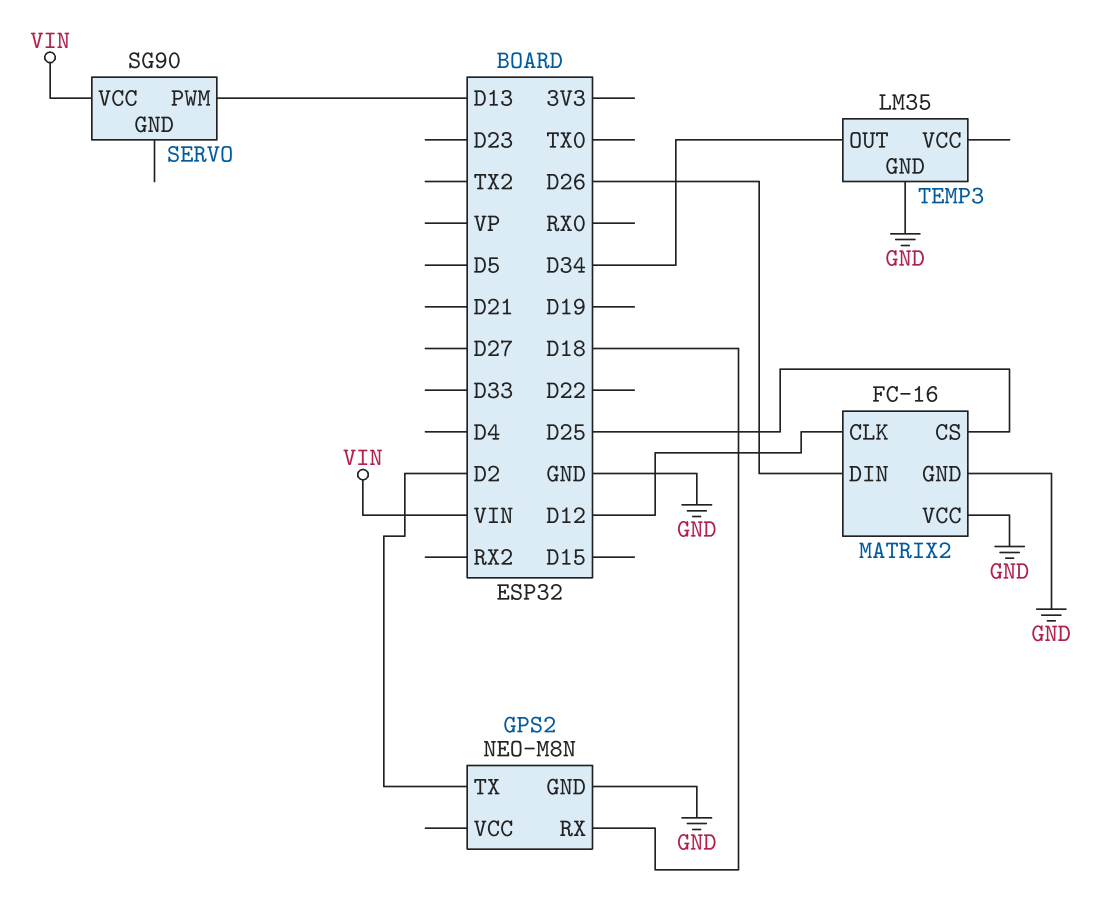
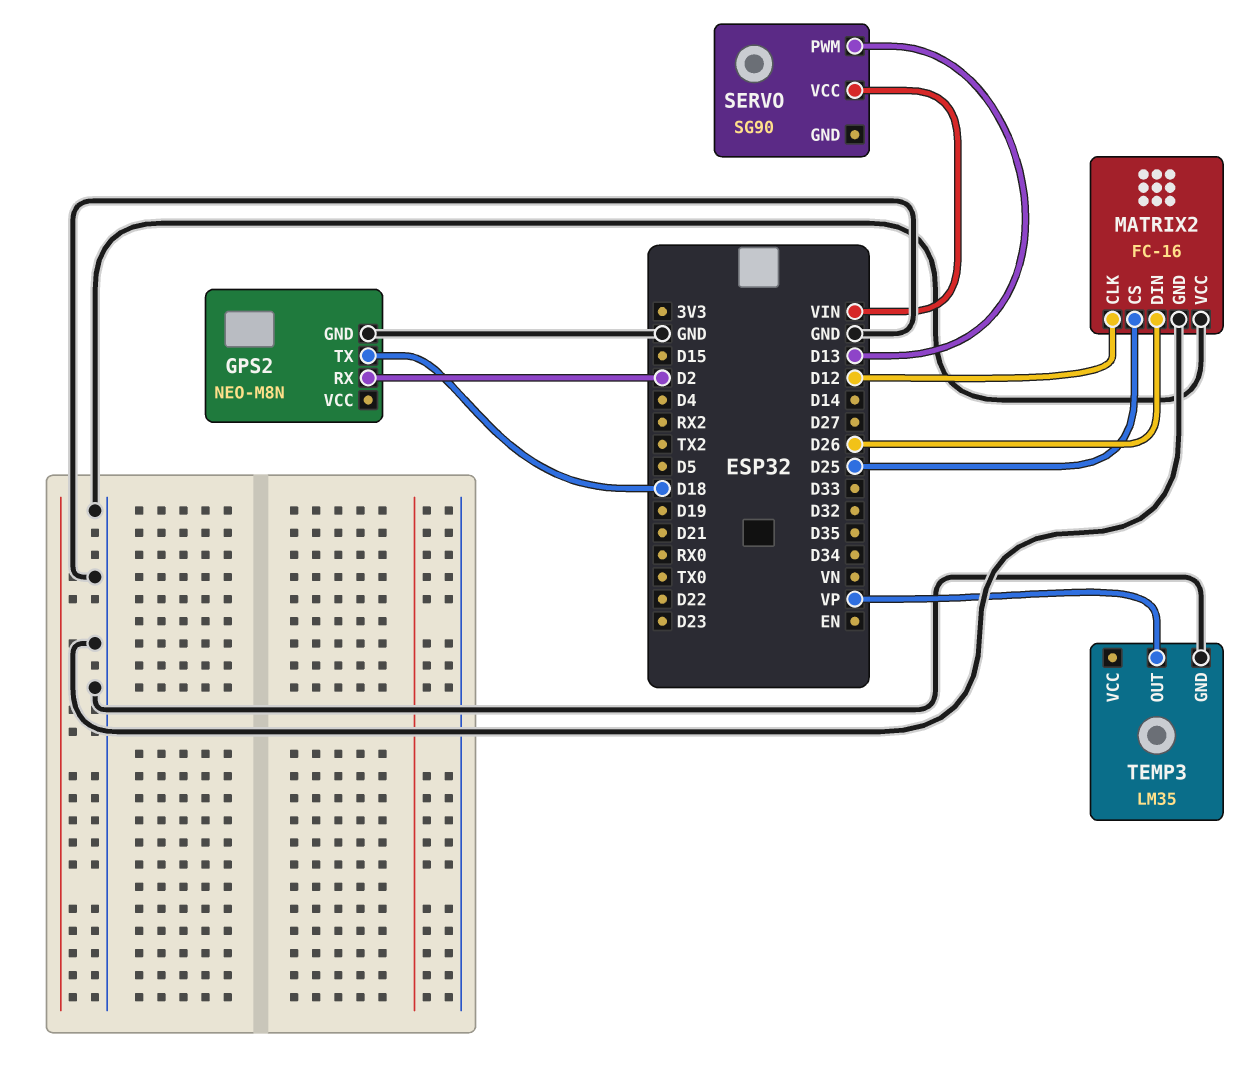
GPS2 pin RX: D18 -> D2
GPS2 pin TX: D2 -> D18
TEMP3 pin OUT: D34 -> VP

